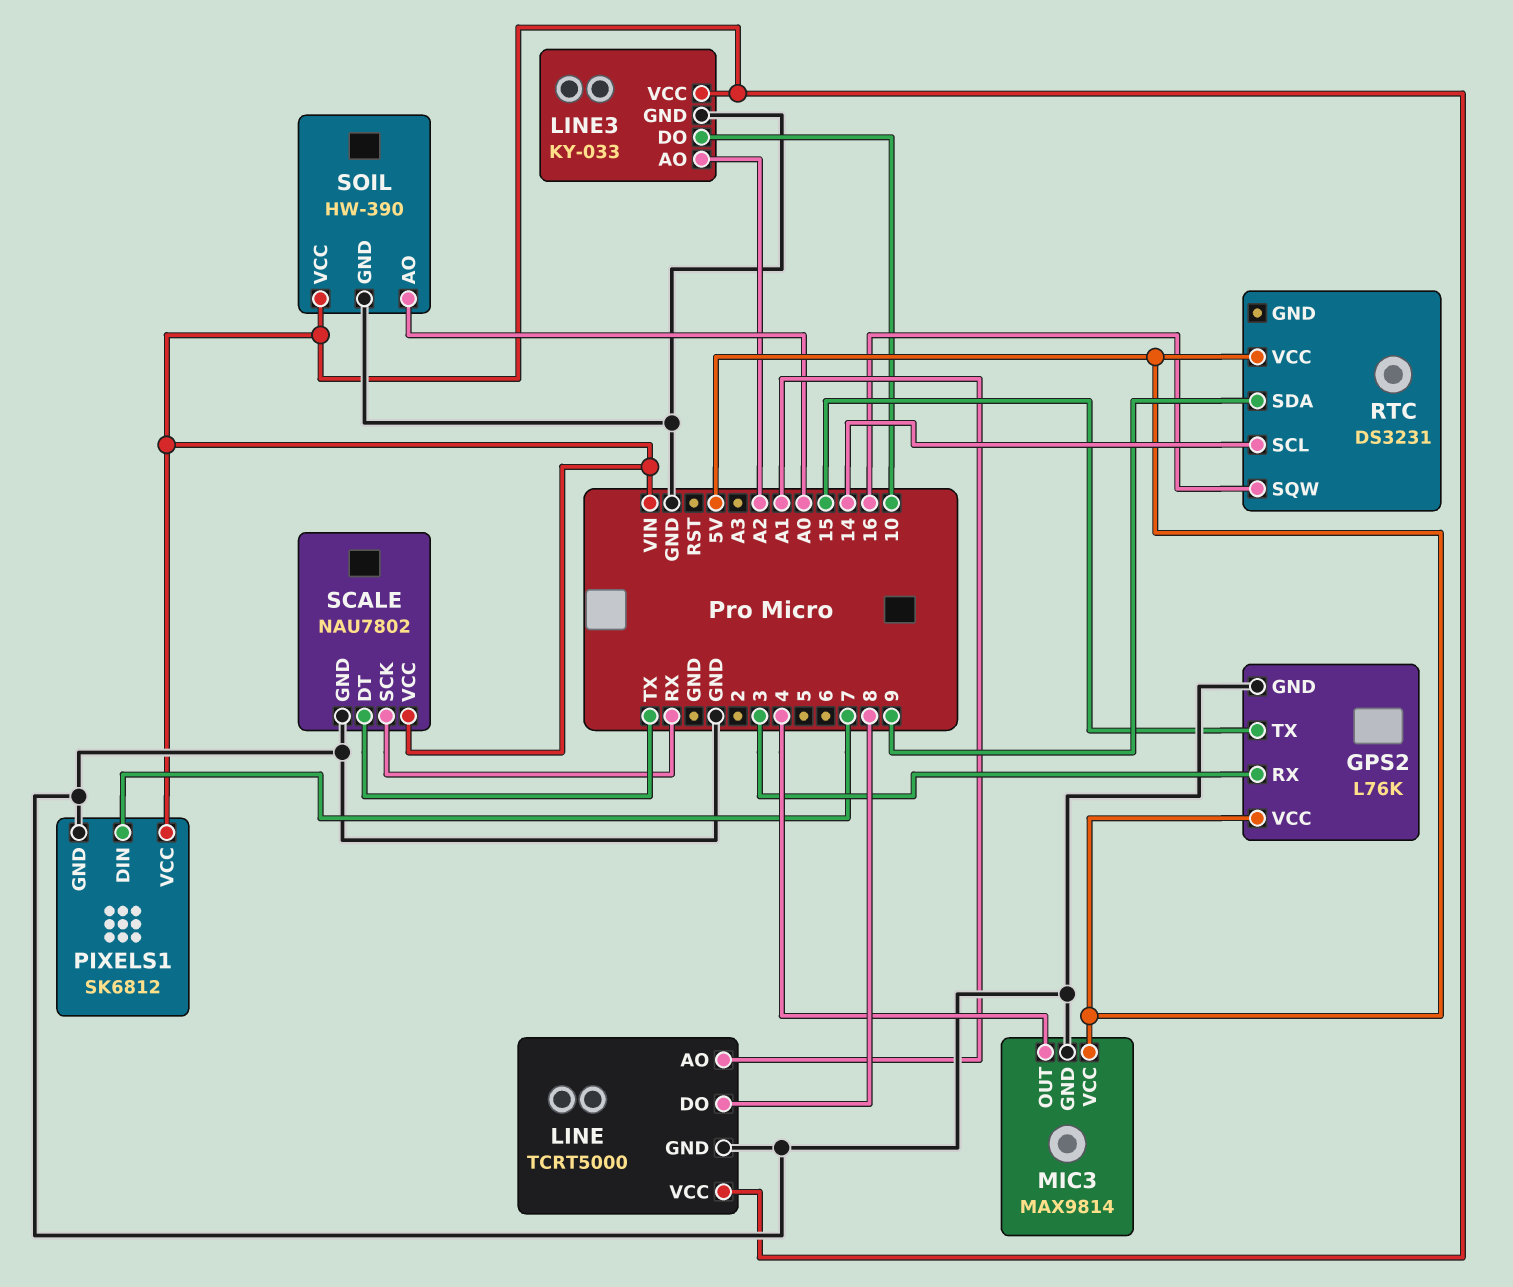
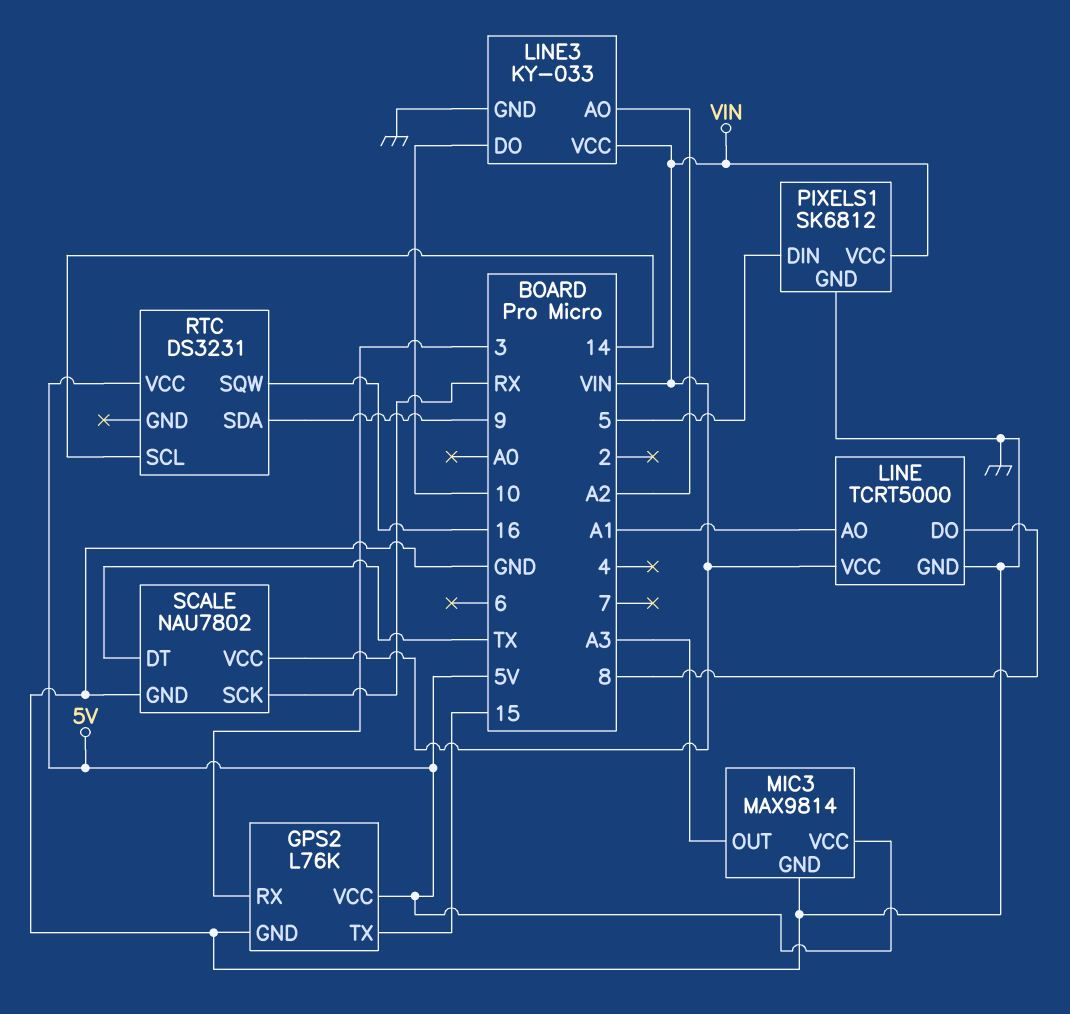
MIC3 pin OUT: 4 -> A3
PIXELS1 pin DIN: 7 -> 5
SOIL: HW-390 -> none
SOIL pin AO: A0 -> none
SOIL pin GND: GND -> none
SOIL pin VCC: VIN -> none

